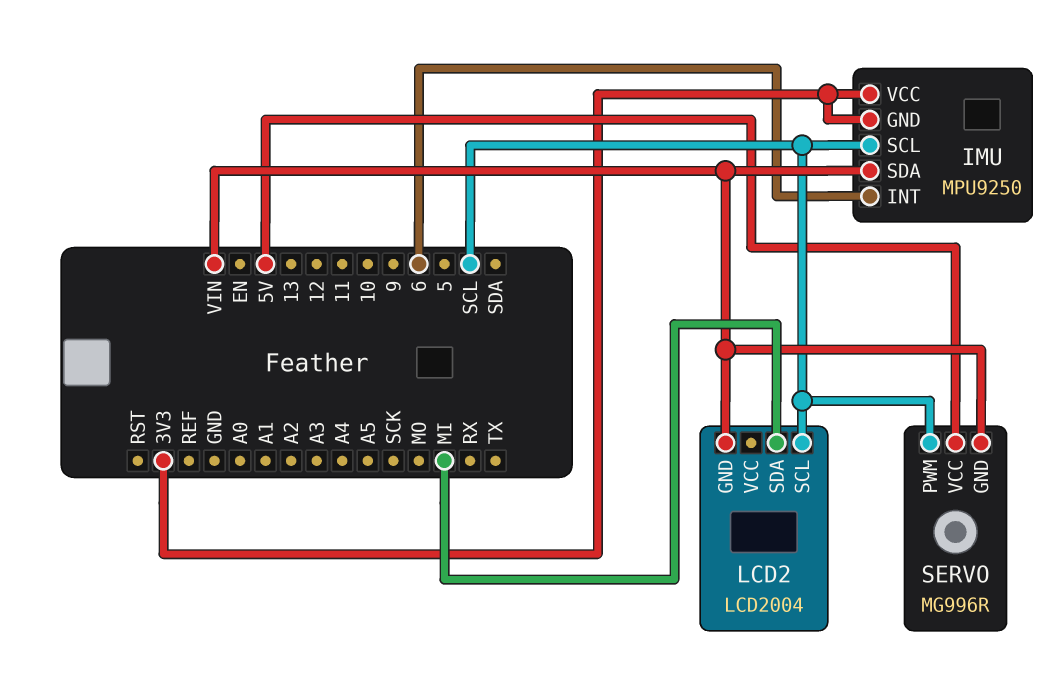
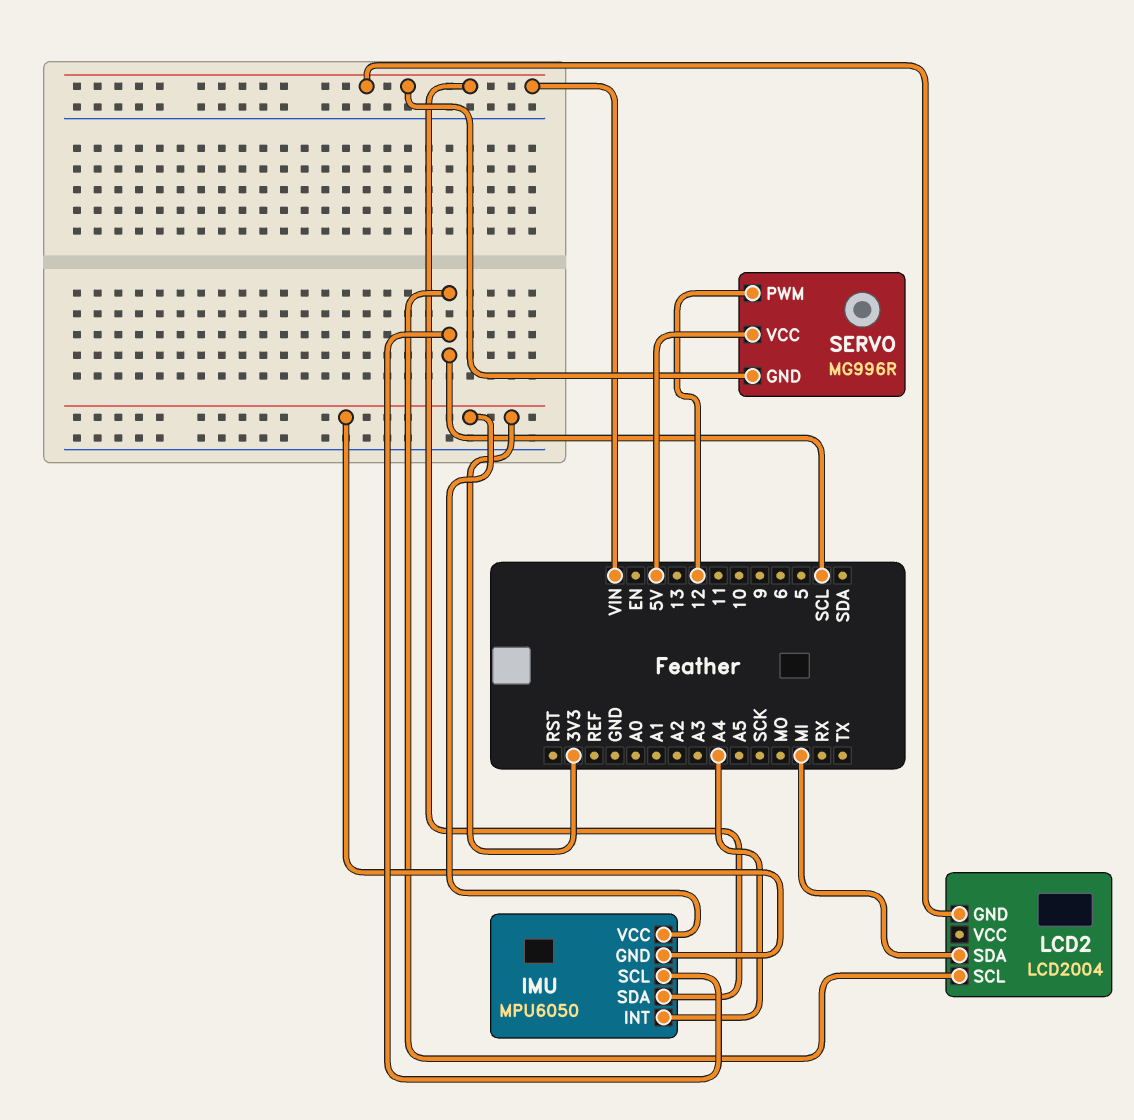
IMU: MPU9250 -> MPU6050
IMU pin INT: 6 -> A4
SERVO pin PWM: SCL -> 12

